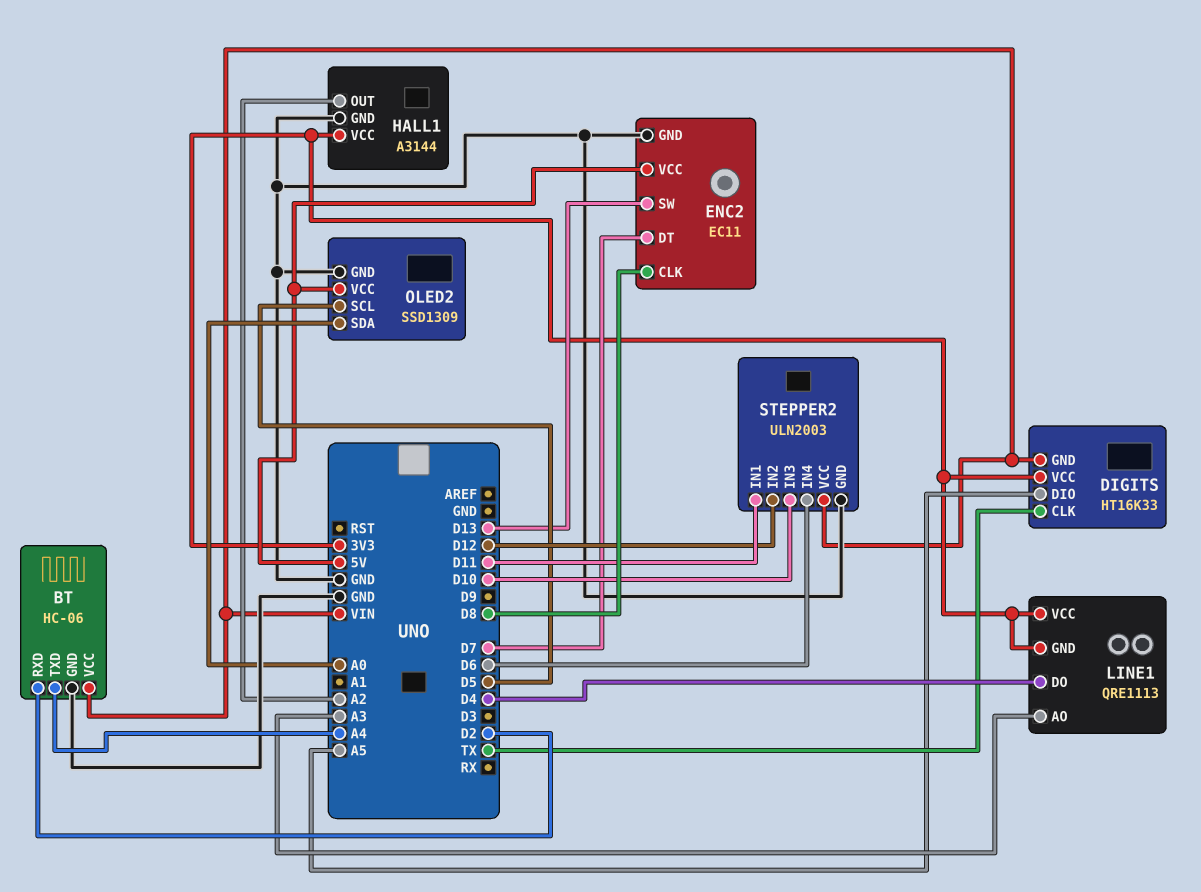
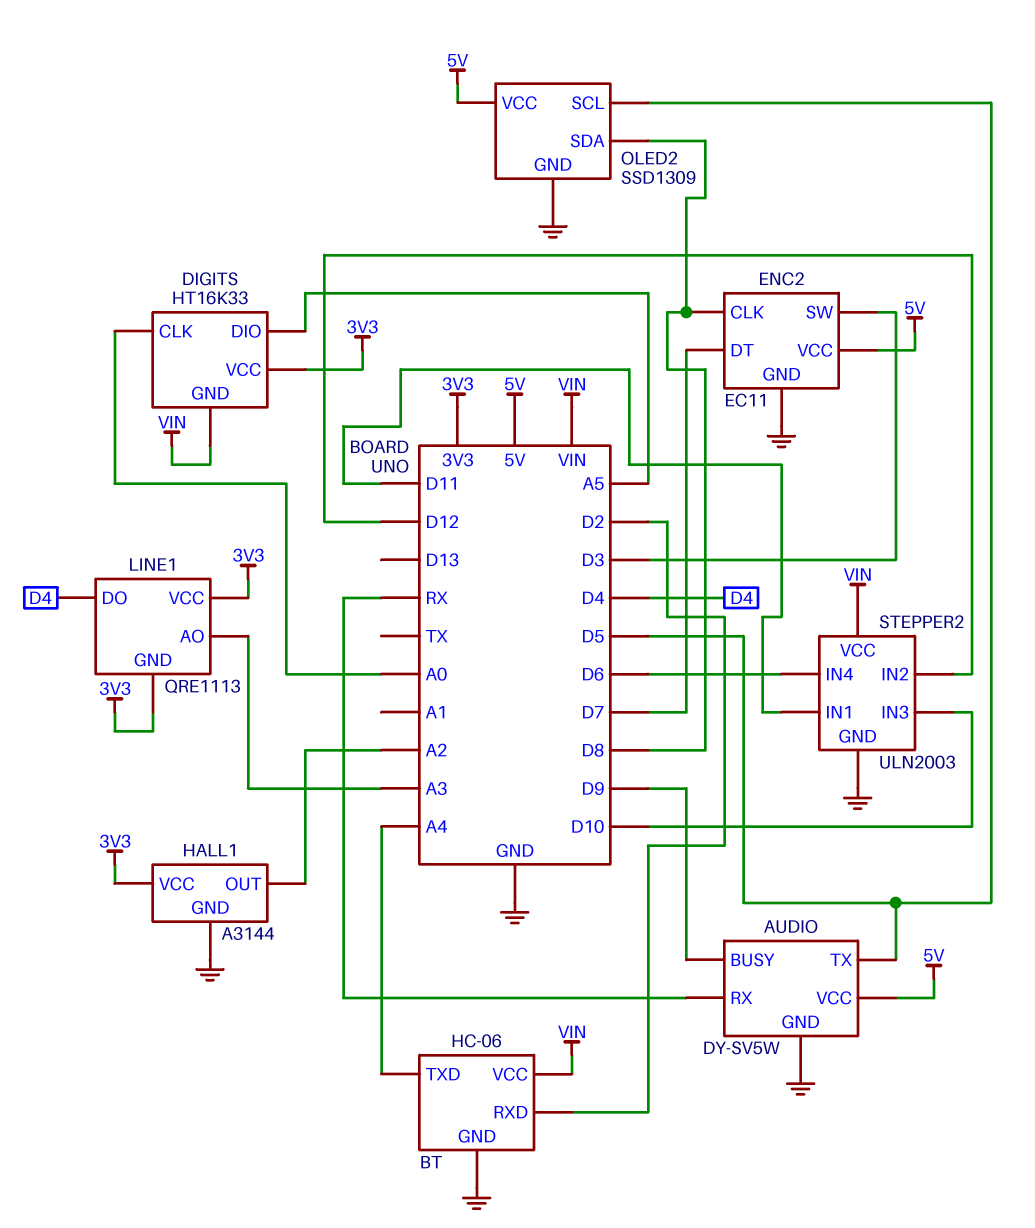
AUDIO: none -> DY-SV5W
AUDIO pin BUSY: none -> D9
AUDIO pin GND: none -> GND
AUDIO pin RX: none -> RX
AUDIO pin TX: none -> D5
AUDIO pin VCC: none -> 5V
DIGITS pin CLK: TX -> A0
ENC2 pin SW: D13 -> D3
OLED2 pin SDA: A0 -> D8

